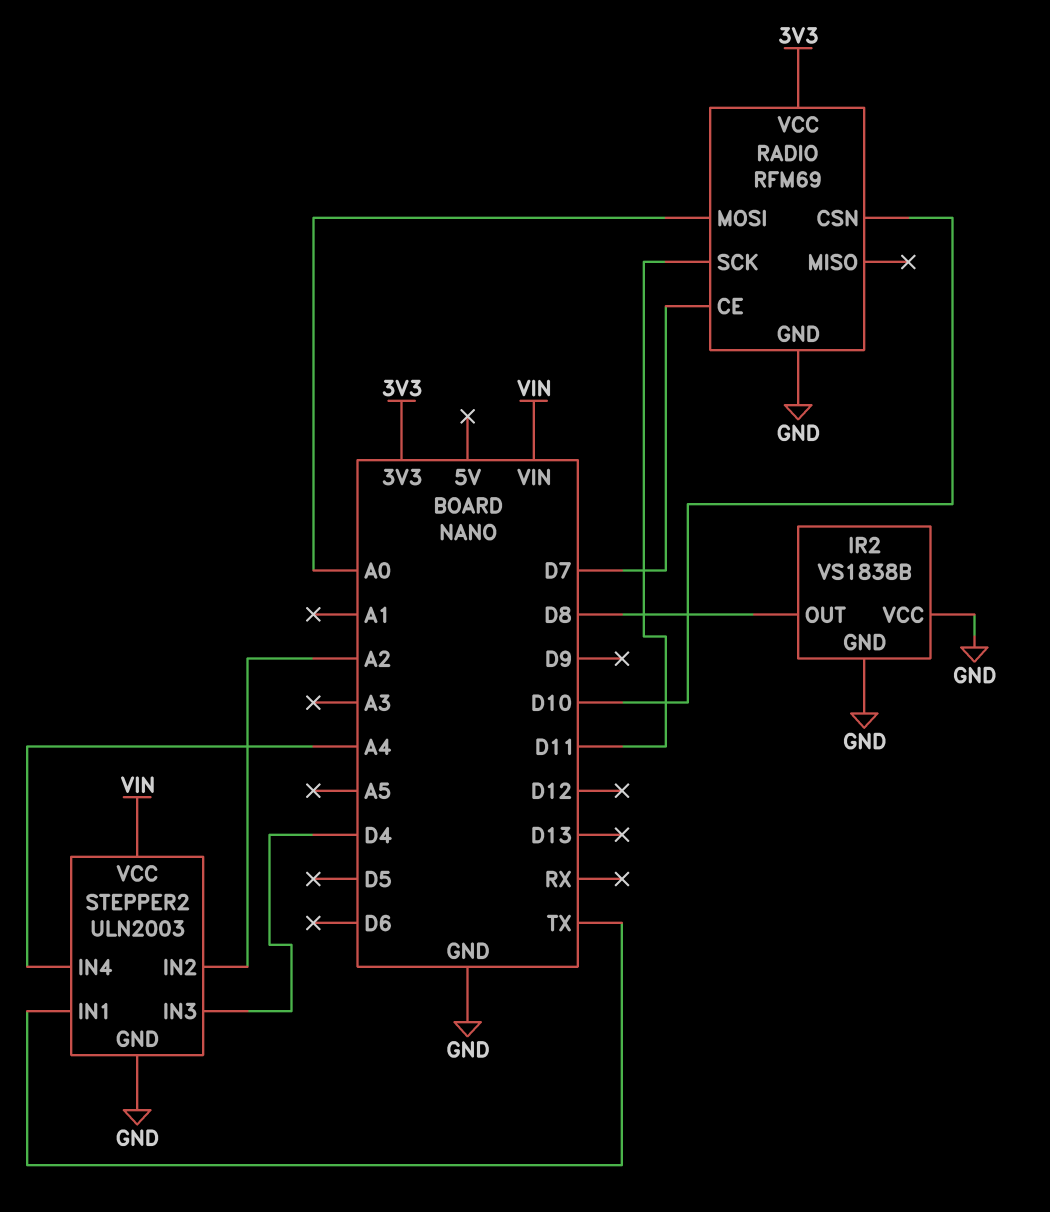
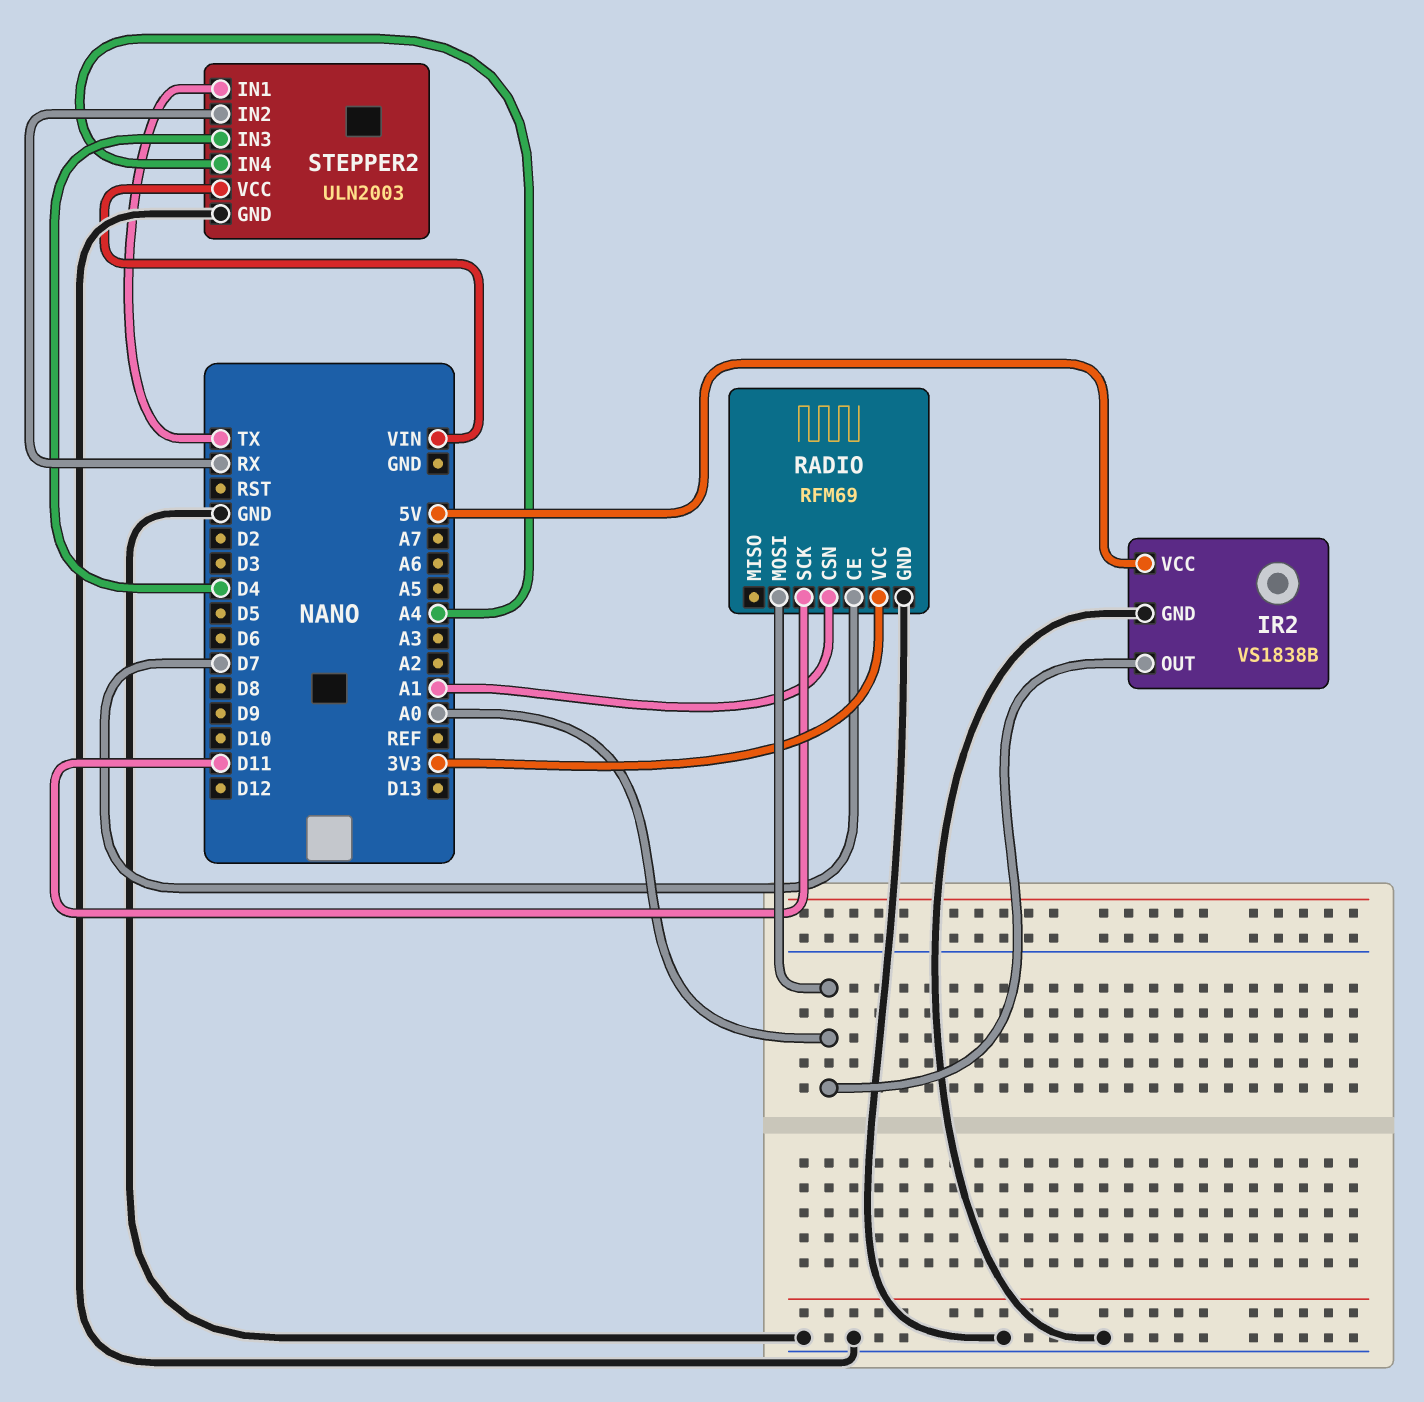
IR2 pin OUT: D8 -> A0
IR2 pin VCC: GND -> 5V
RADIO pin CSN: D10 -> A1
STEPPER2 pin IN2: A2 -> RX

